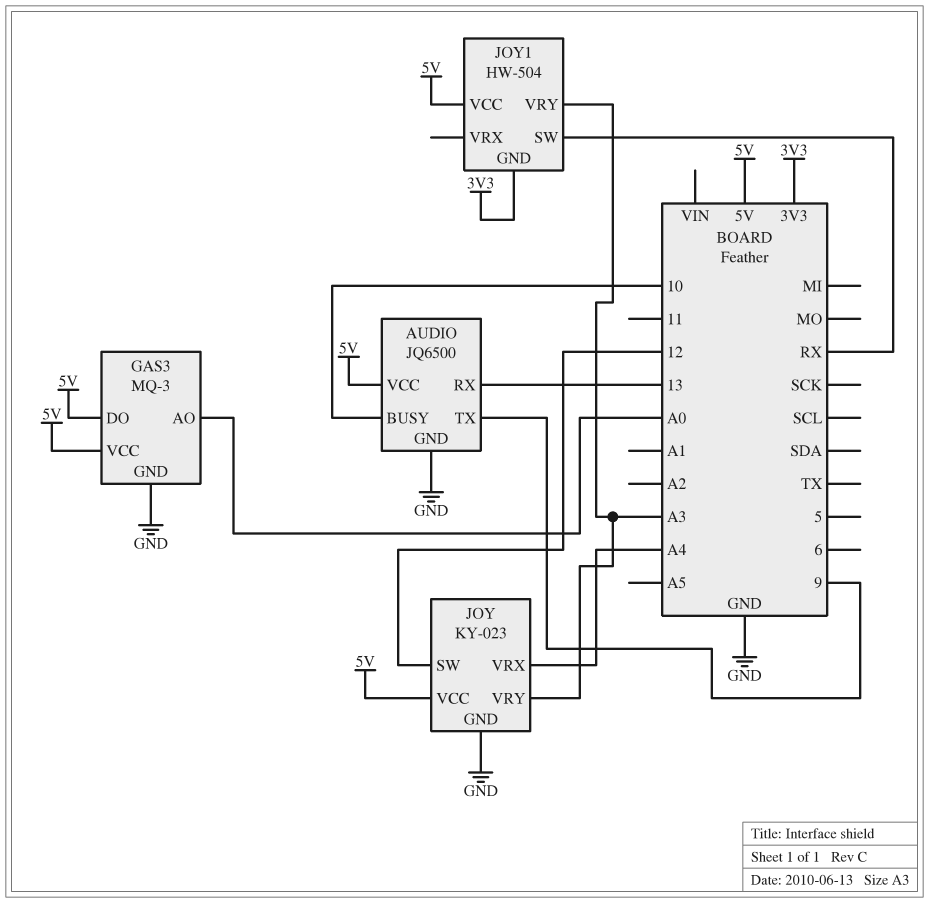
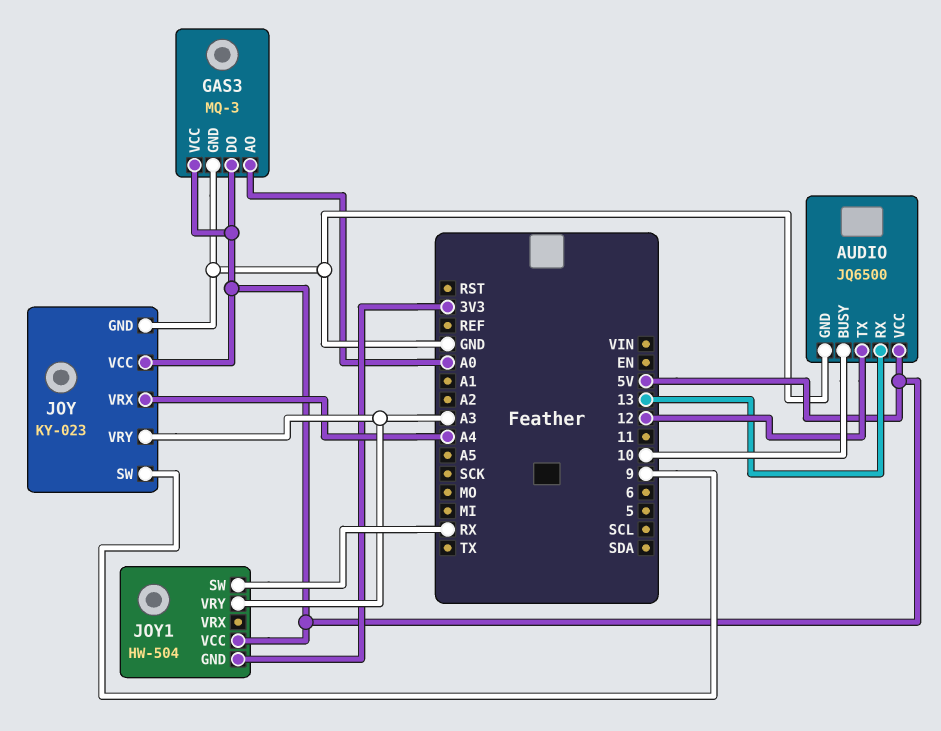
AUDIO pin TX: 9 -> 12
JOY pin SW: 12 -> 9

